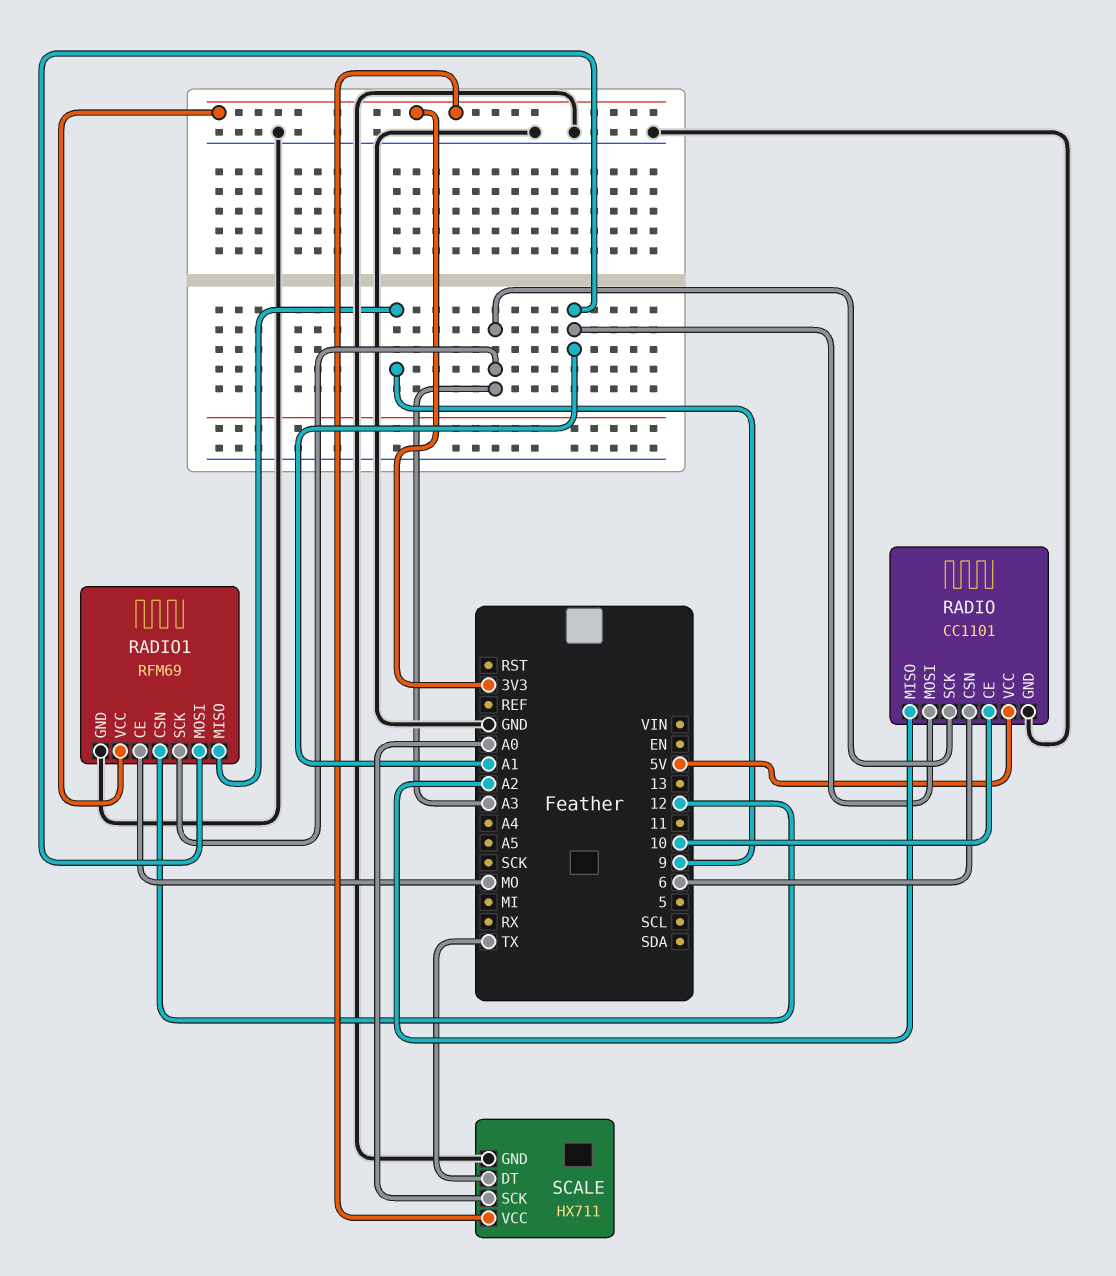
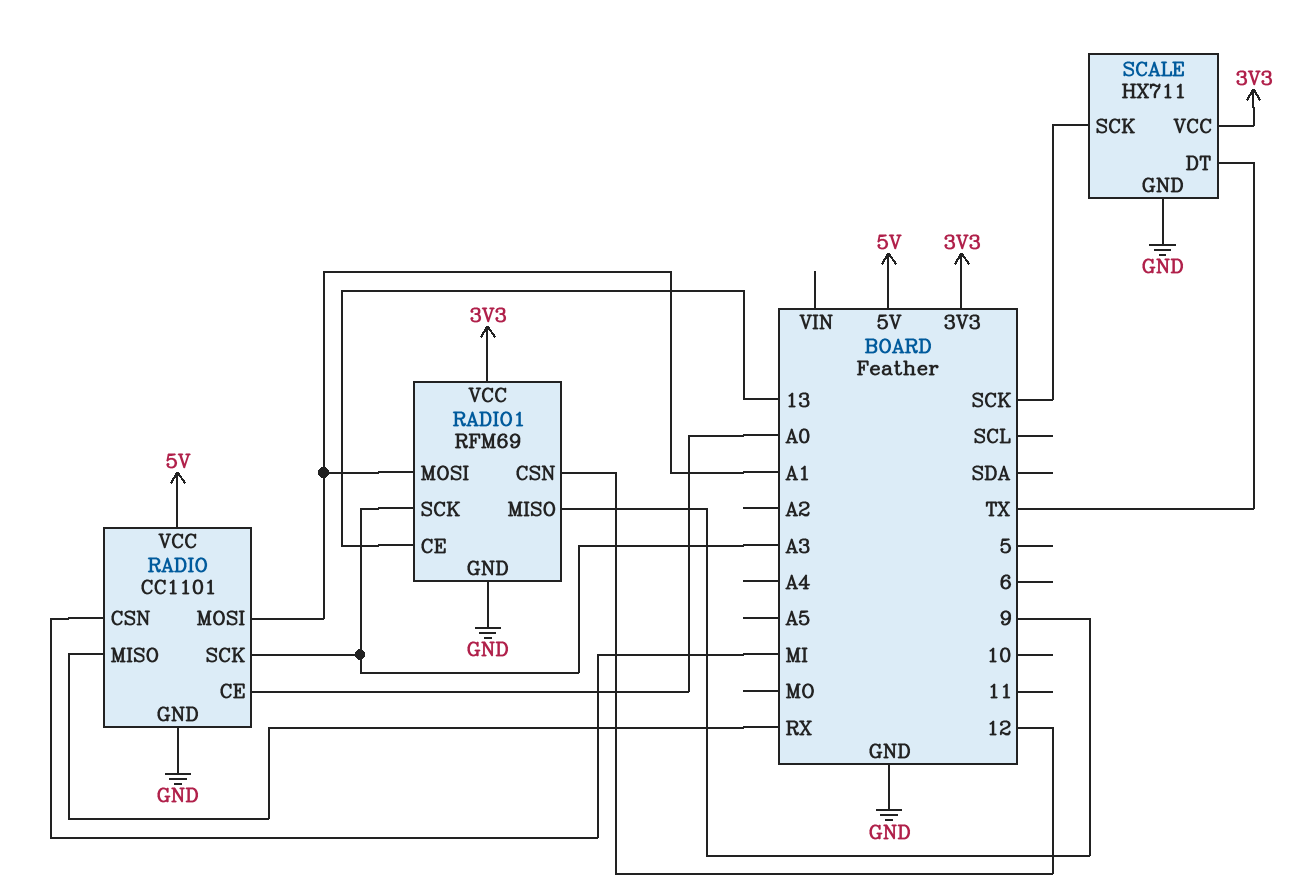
RADIO pin CE: 10 -> A0
RADIO pin CSN: 6 -> MI
RADIO pin MISO: A2 -> RX
RADIO1 pin CE: MO -> 13
SCALE pin SCK: A0 -> SCK

